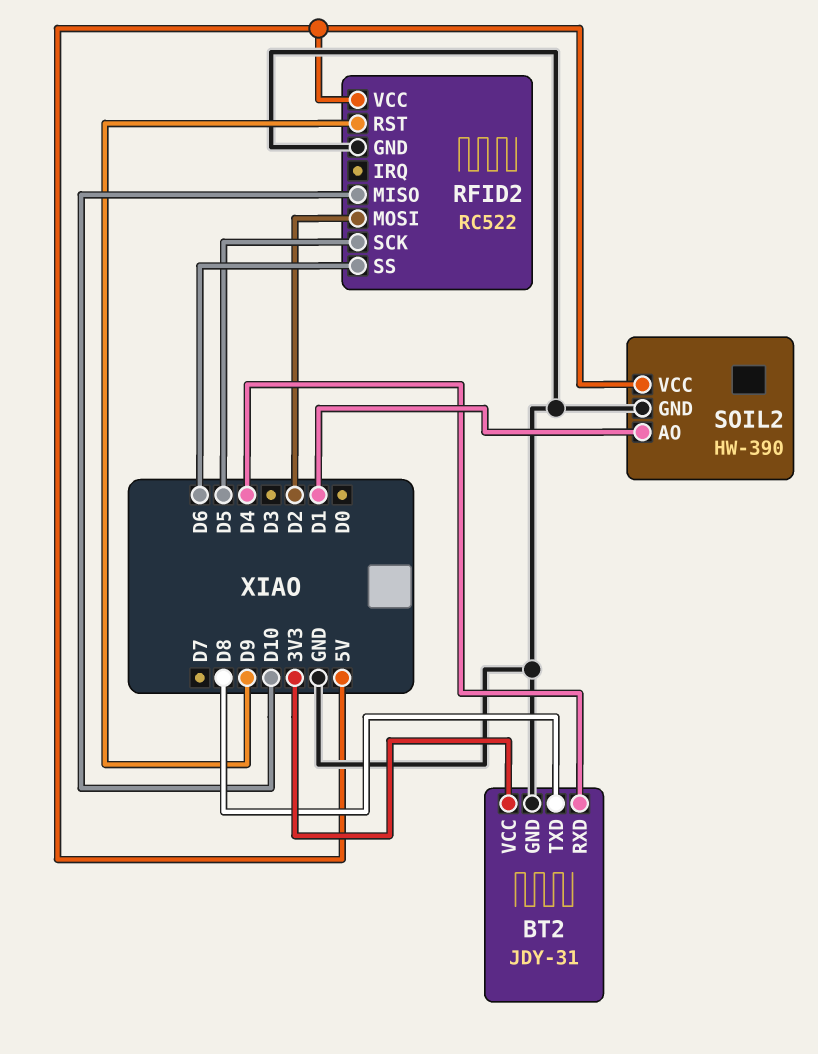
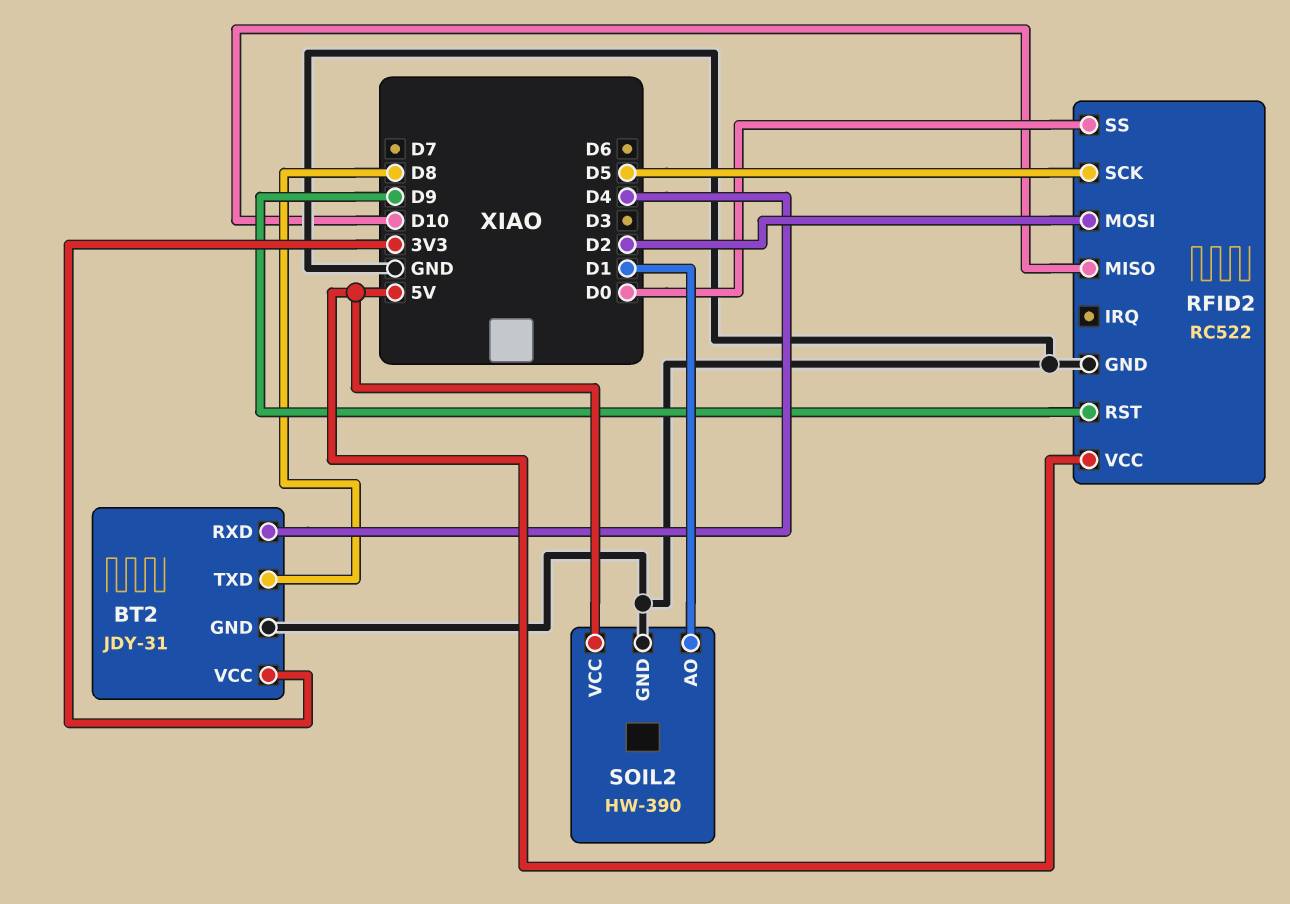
RFID2 pin SS: D6 -> D0

